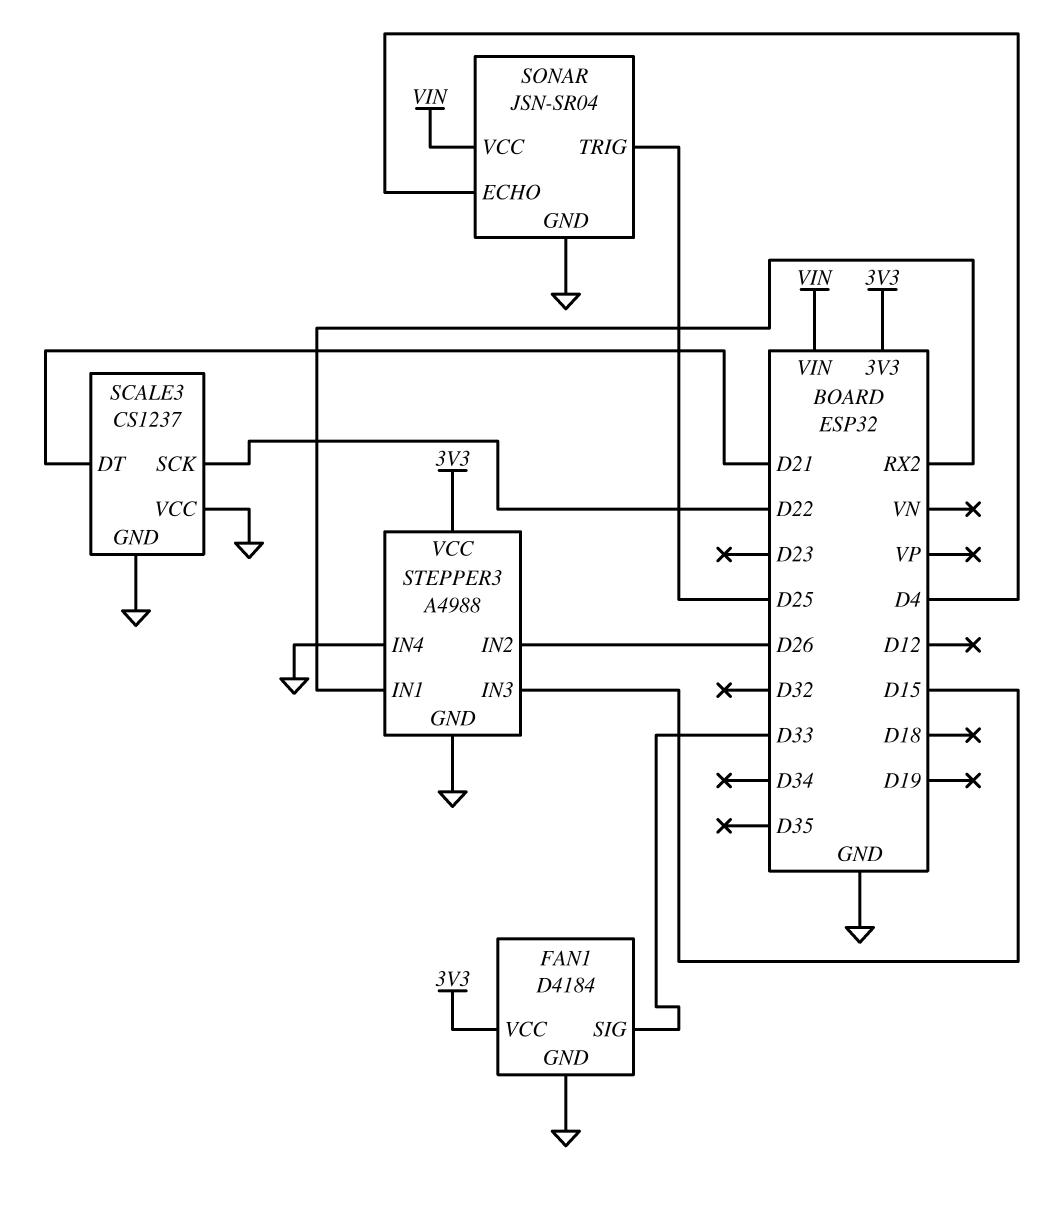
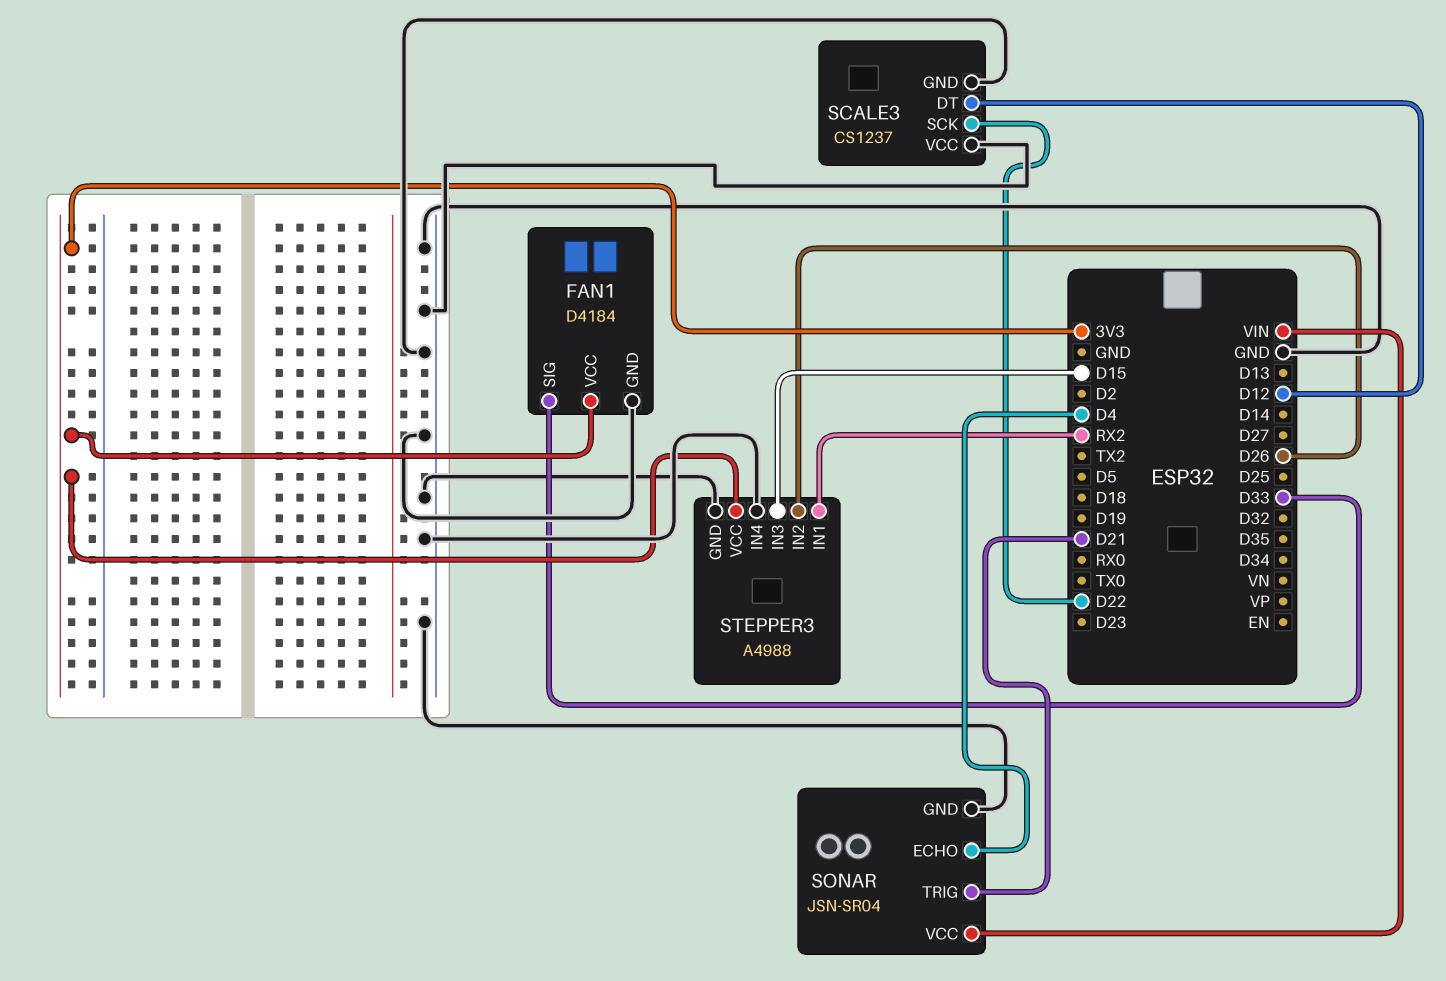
SCALE3 pin DT: D21 -> D12
SONAR pin TRIG: D25 -> D21

